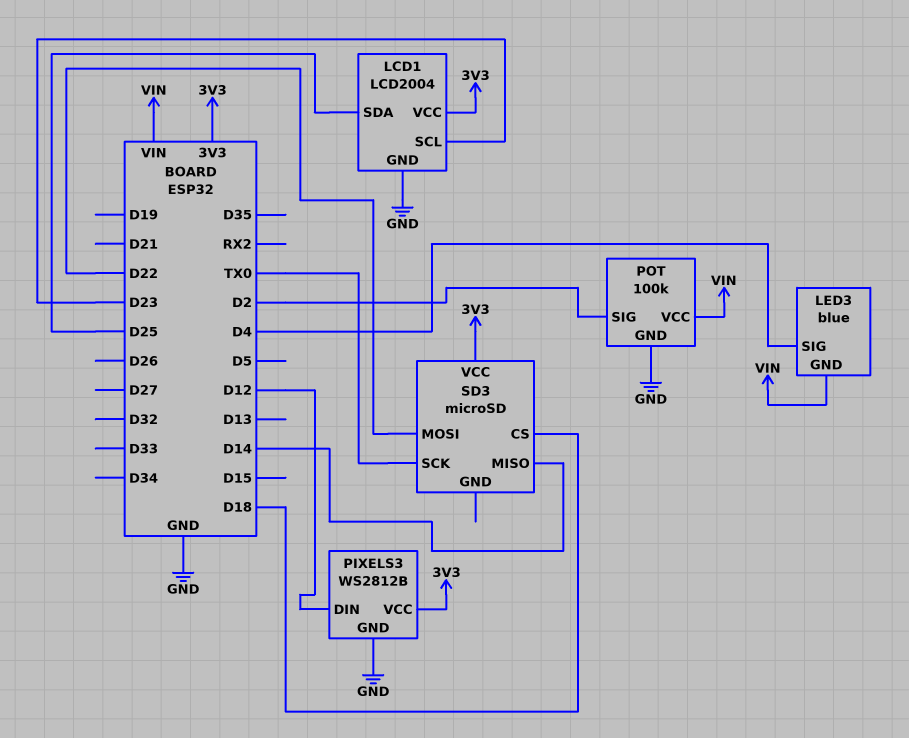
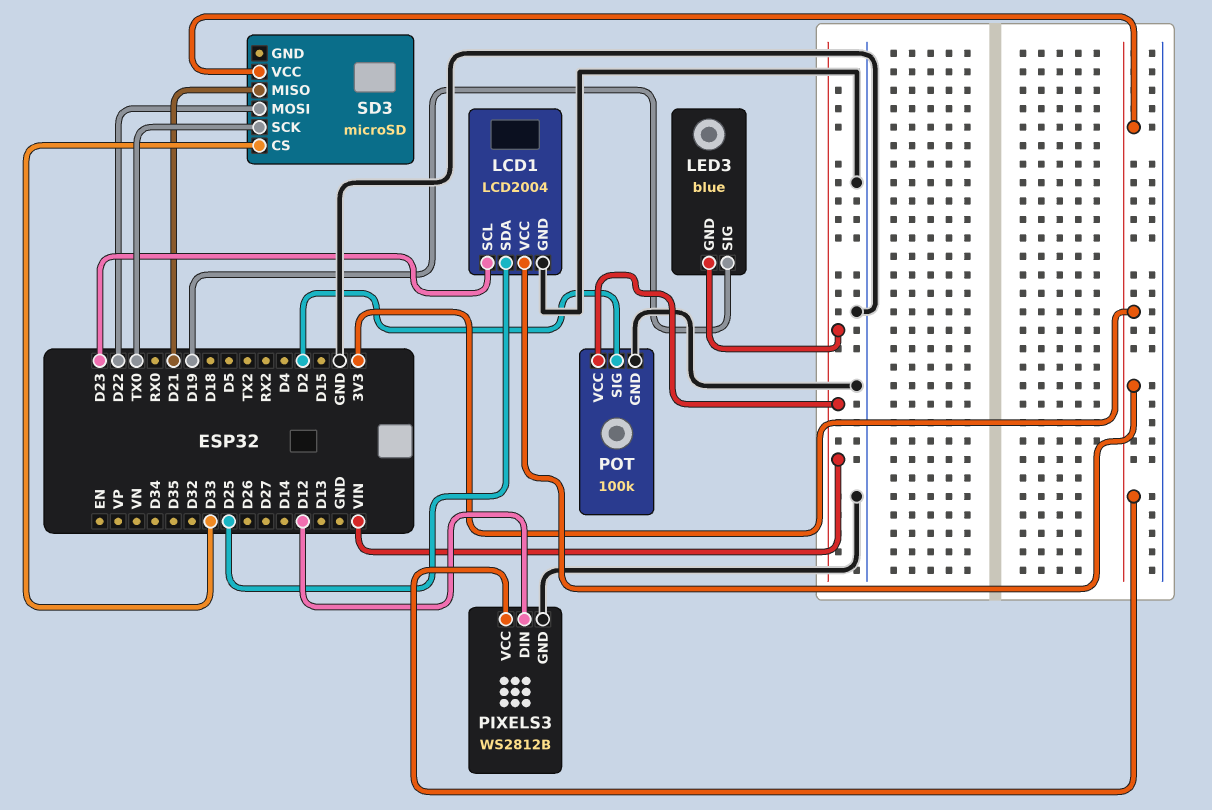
LED3 pin SIG: D4 -> D19
SD3 pin CS: D18 -> D33
SD3 pin MISO: D14 -> D21

